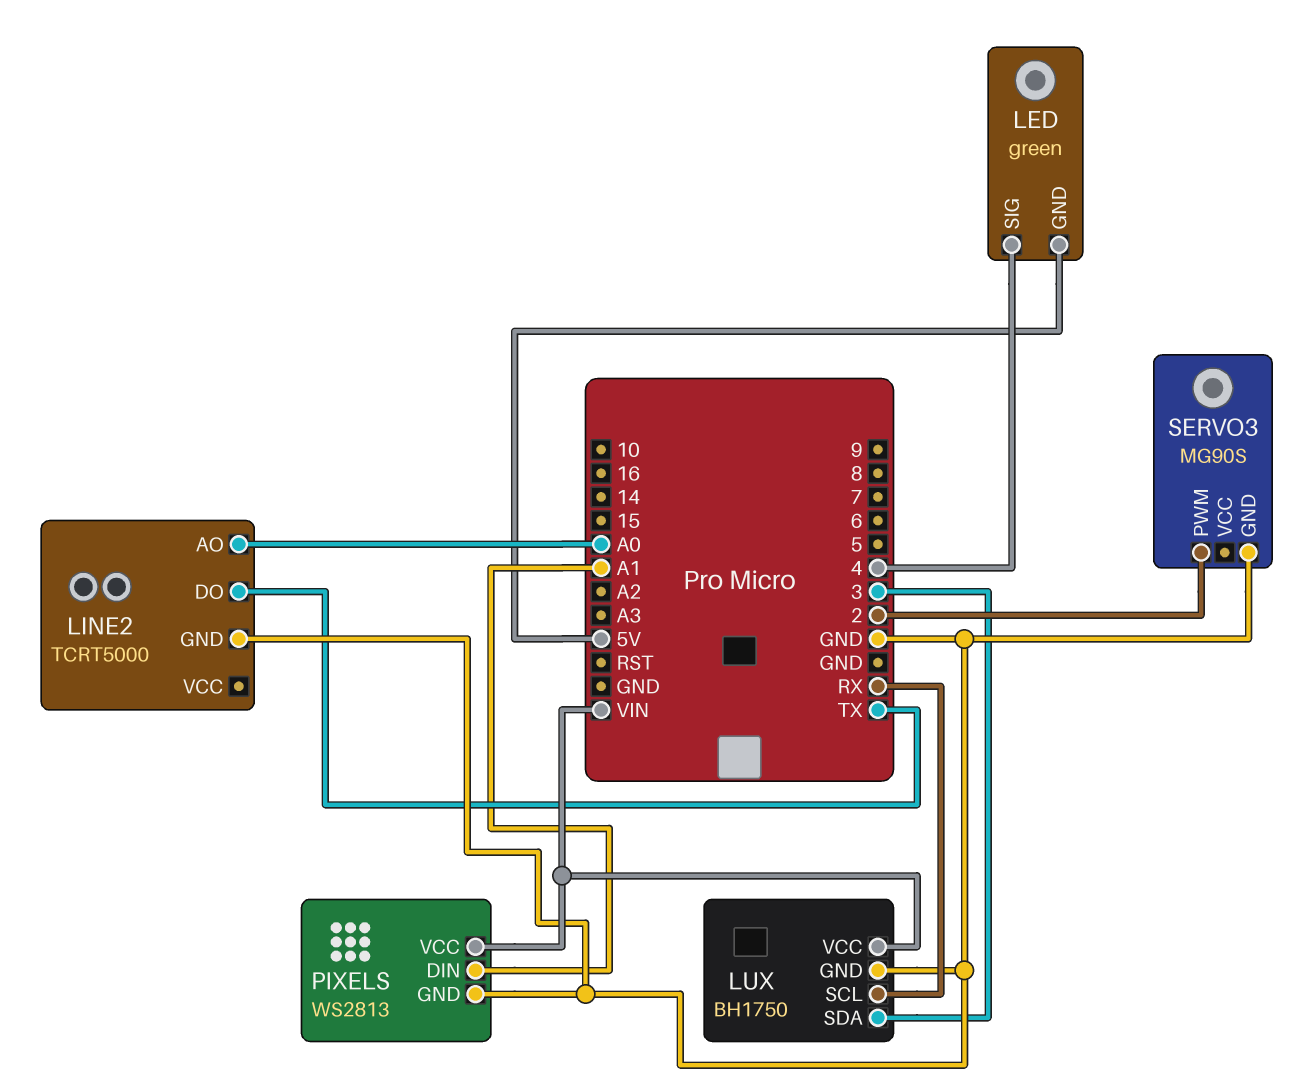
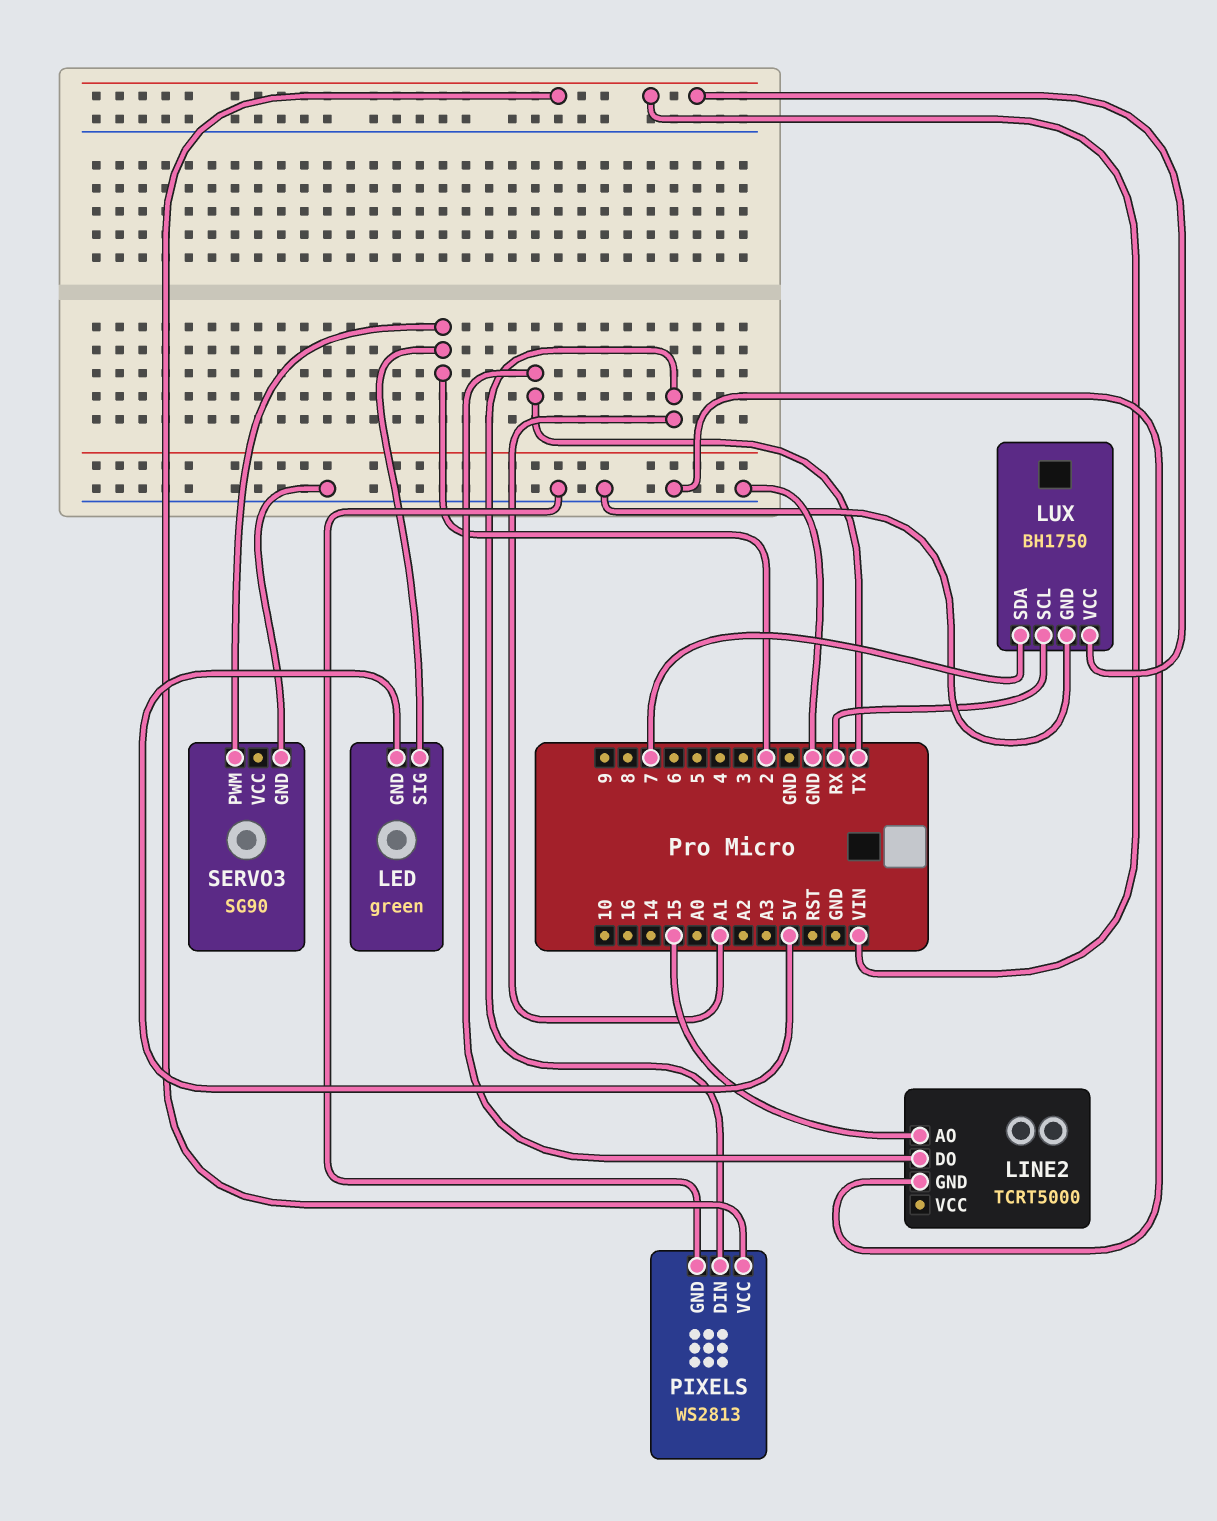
LED pin SIG: 4 -> 2
LINE2 pin AO: A0 -> 15
LUX pin SDA: 3 -> 7
SERVO3: MG90S -> SG90

